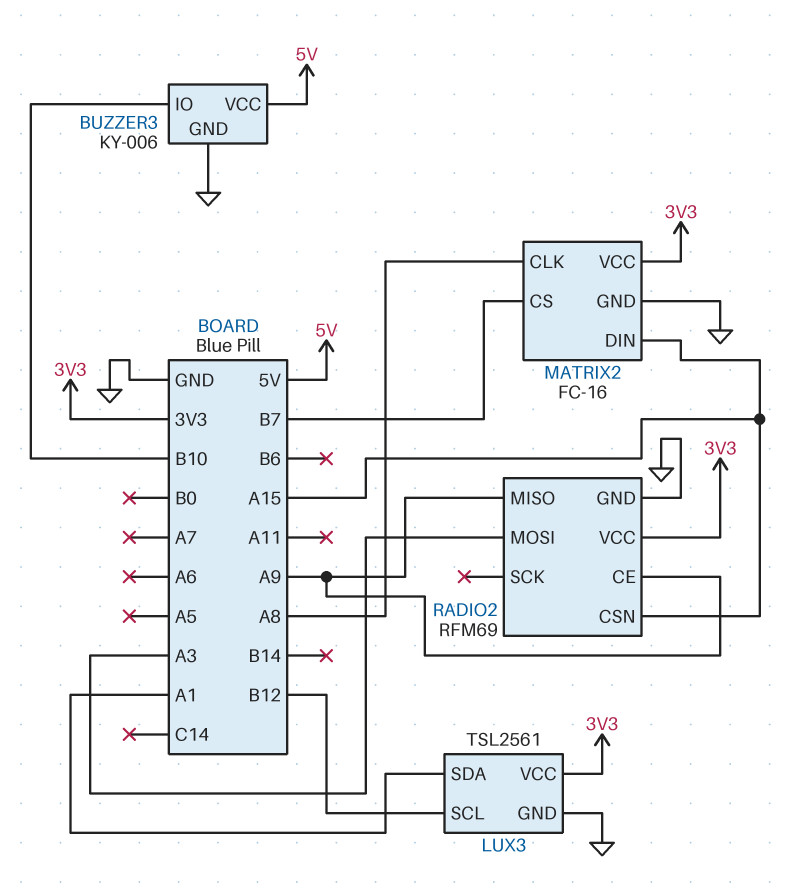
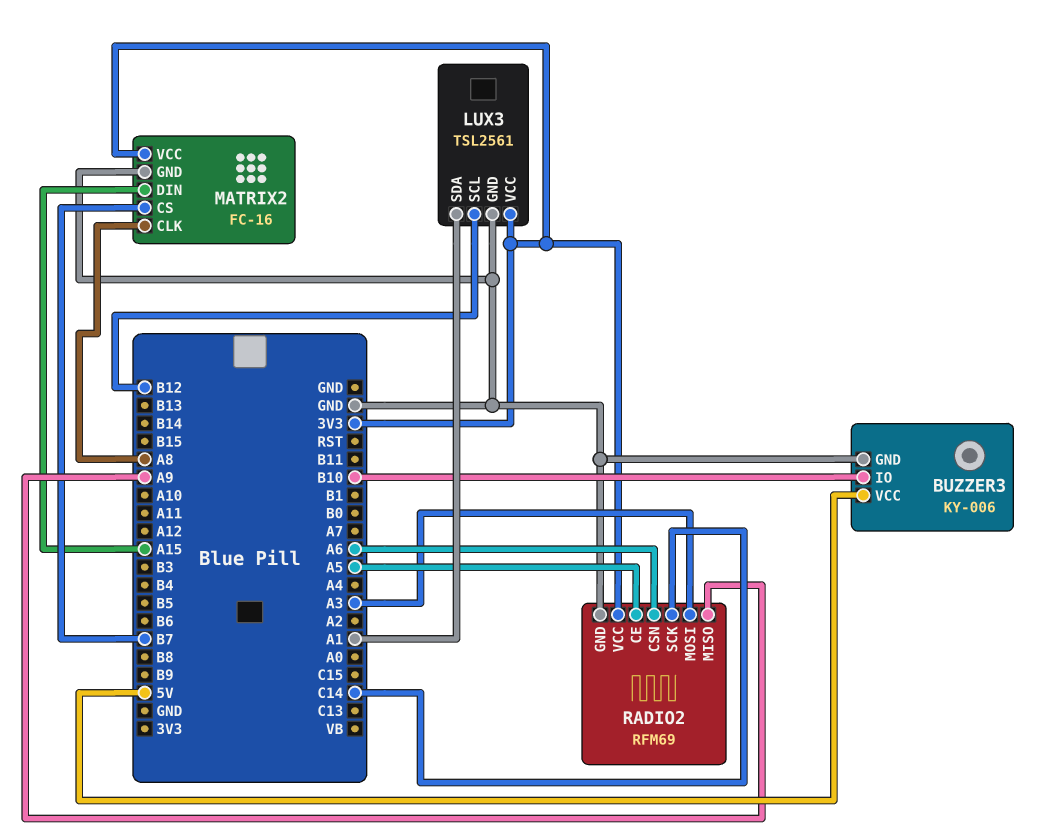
RADIO2 pin CE: A9 -> A5
RADIO2 pin CSN: A15 -> A6
RADIO2 pin SCK: none -> C14

